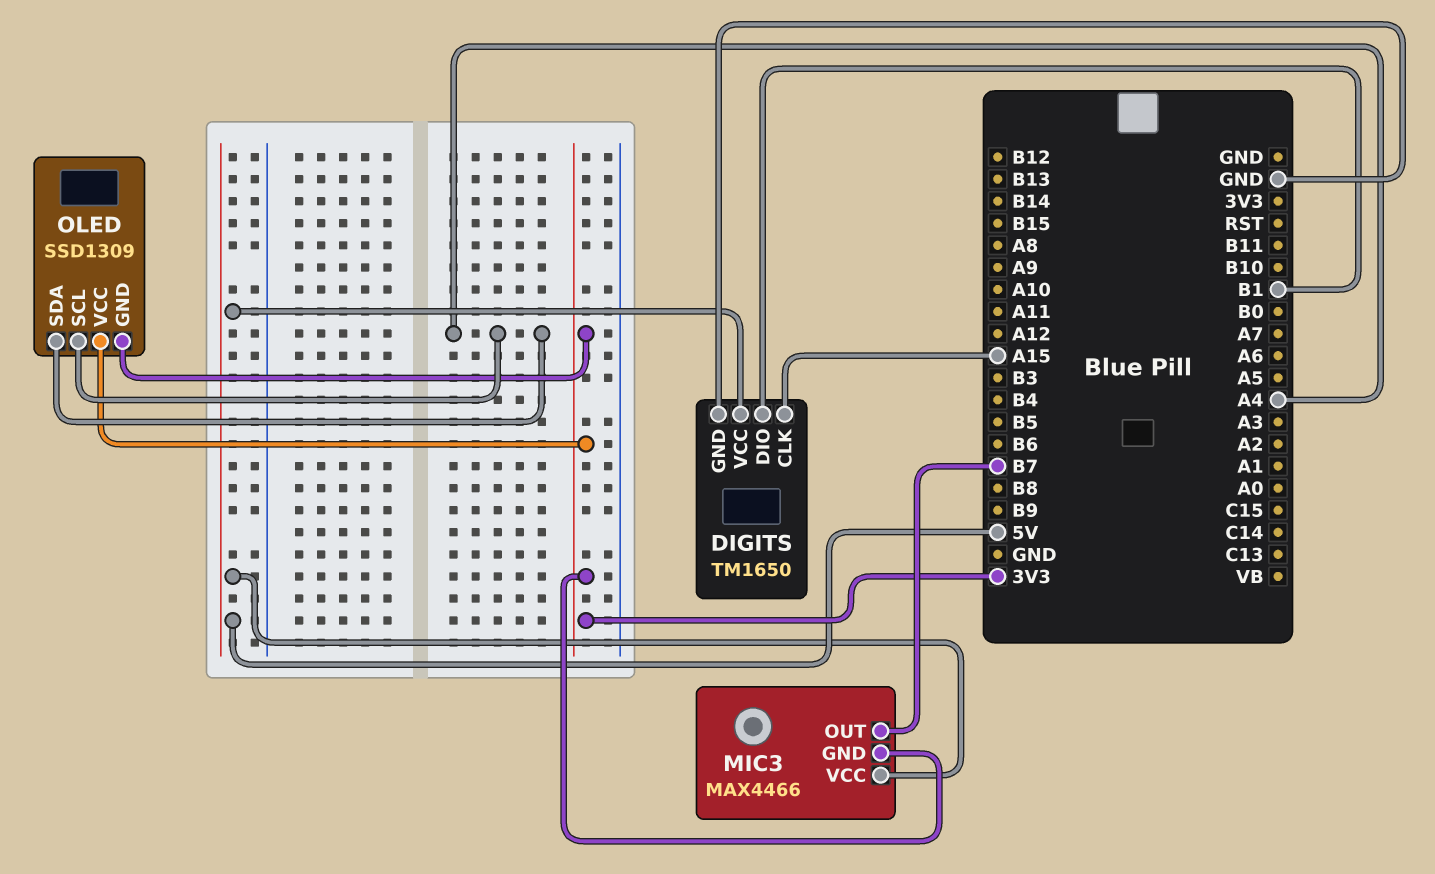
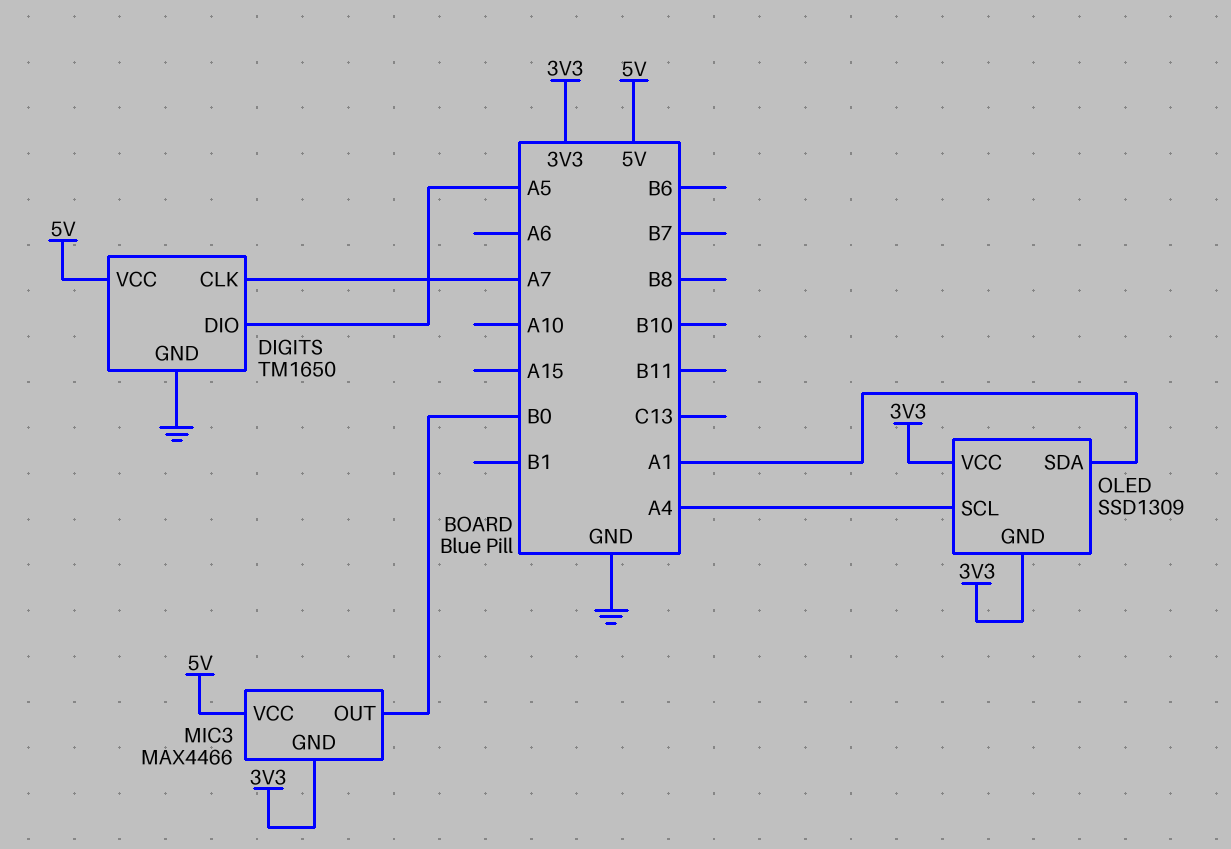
DIGITS pin CLK: A15 -> A7
DIGITS pin DIO: B1 -> A5
MIC3 pin OUT: B7 -> B0
OLED pin SDA: A4 -> A1

